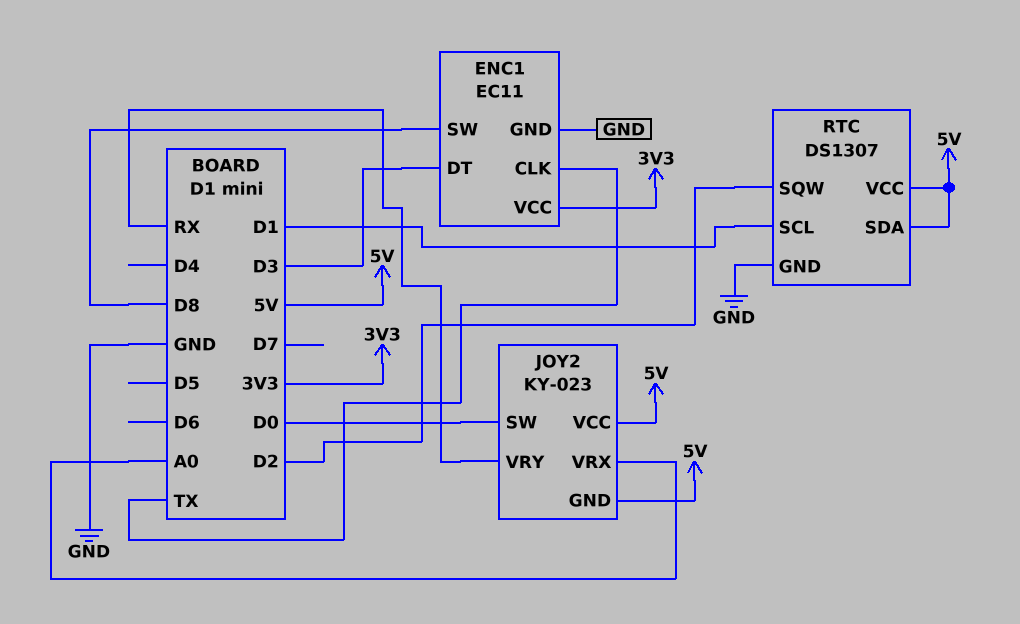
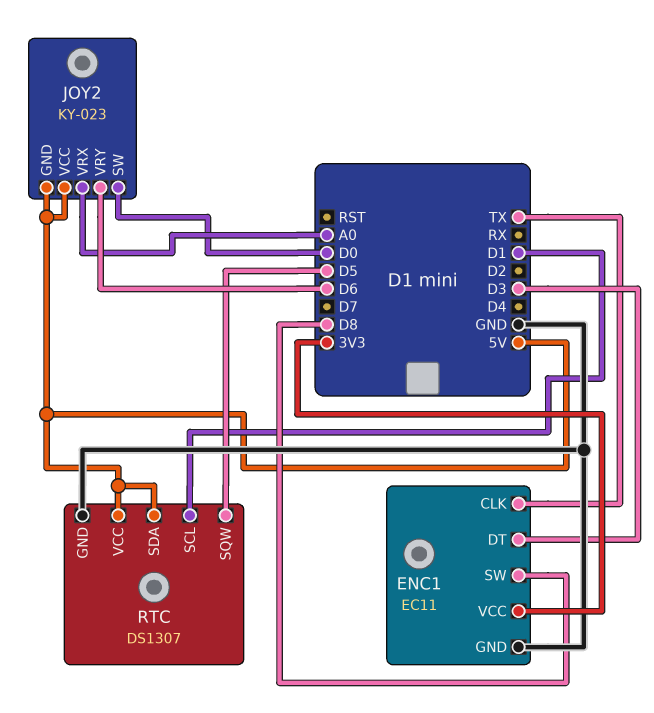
JOY2 pin VRY: RX -> D6
RTC pin SQW: D2 -> D5

